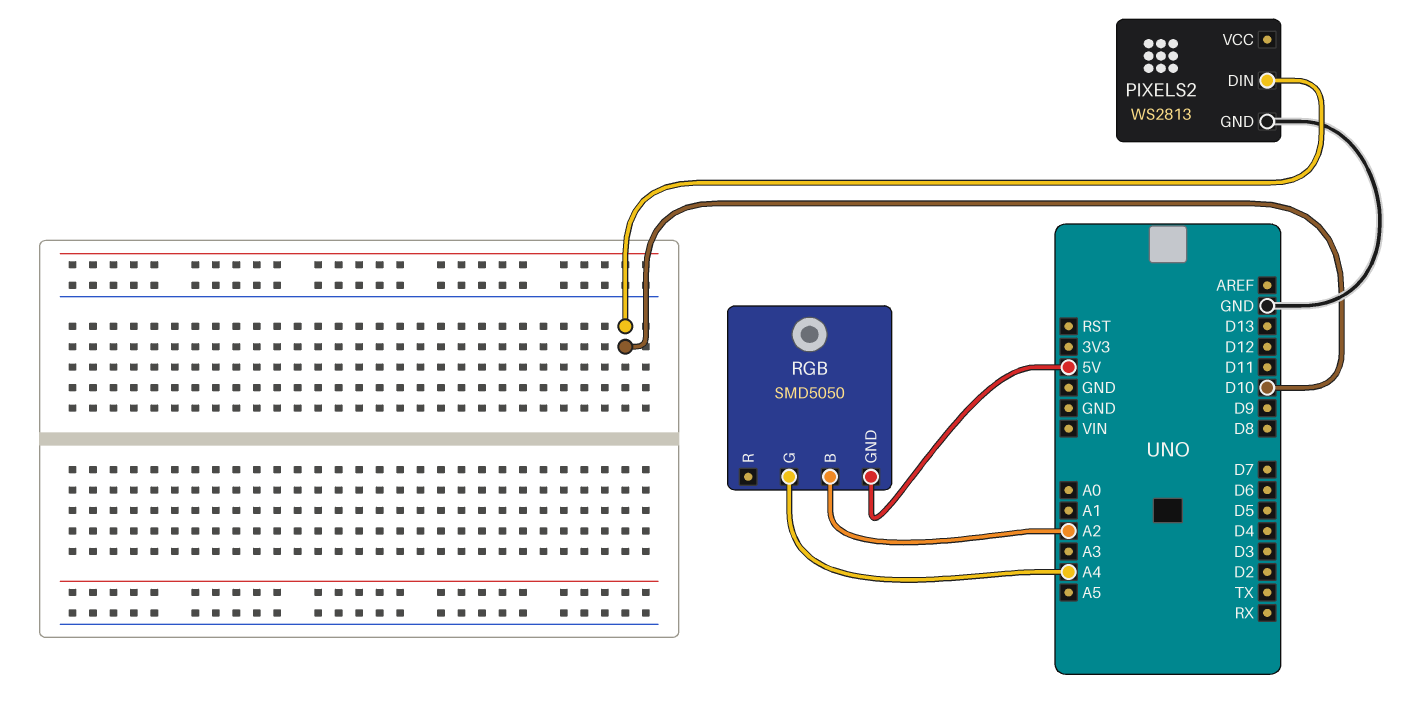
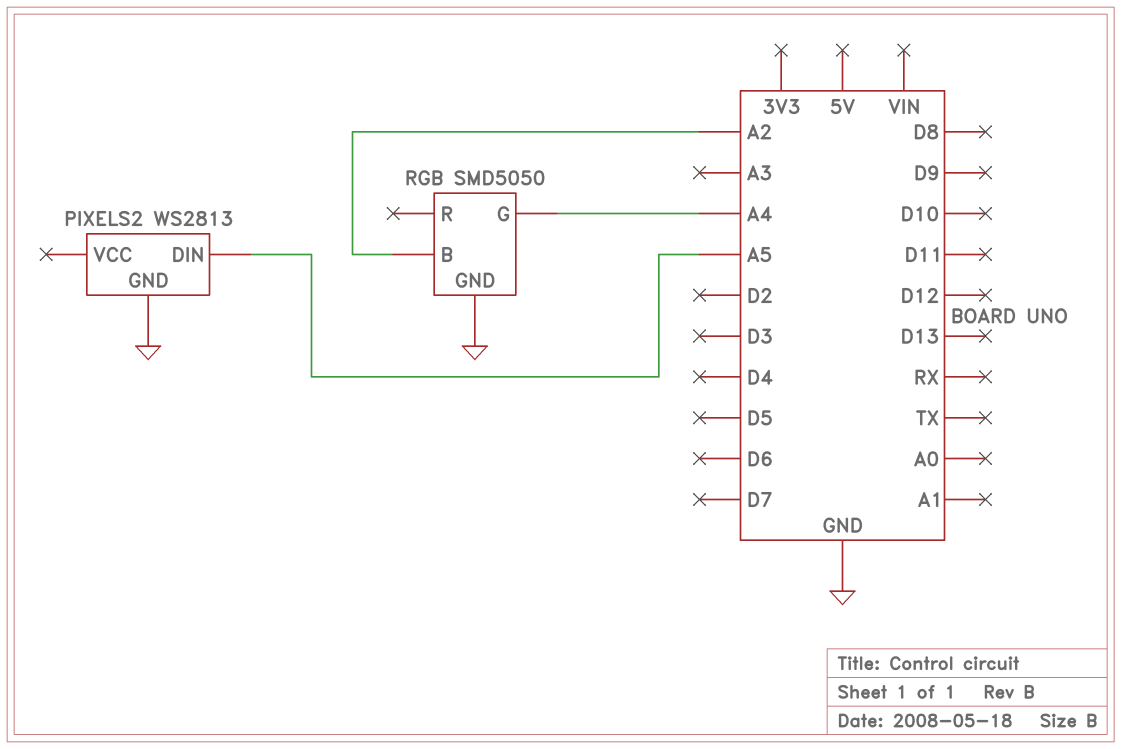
PIXELS2 pin DIN: D10 -> A5
RGB pin GND: 5V -> GND

